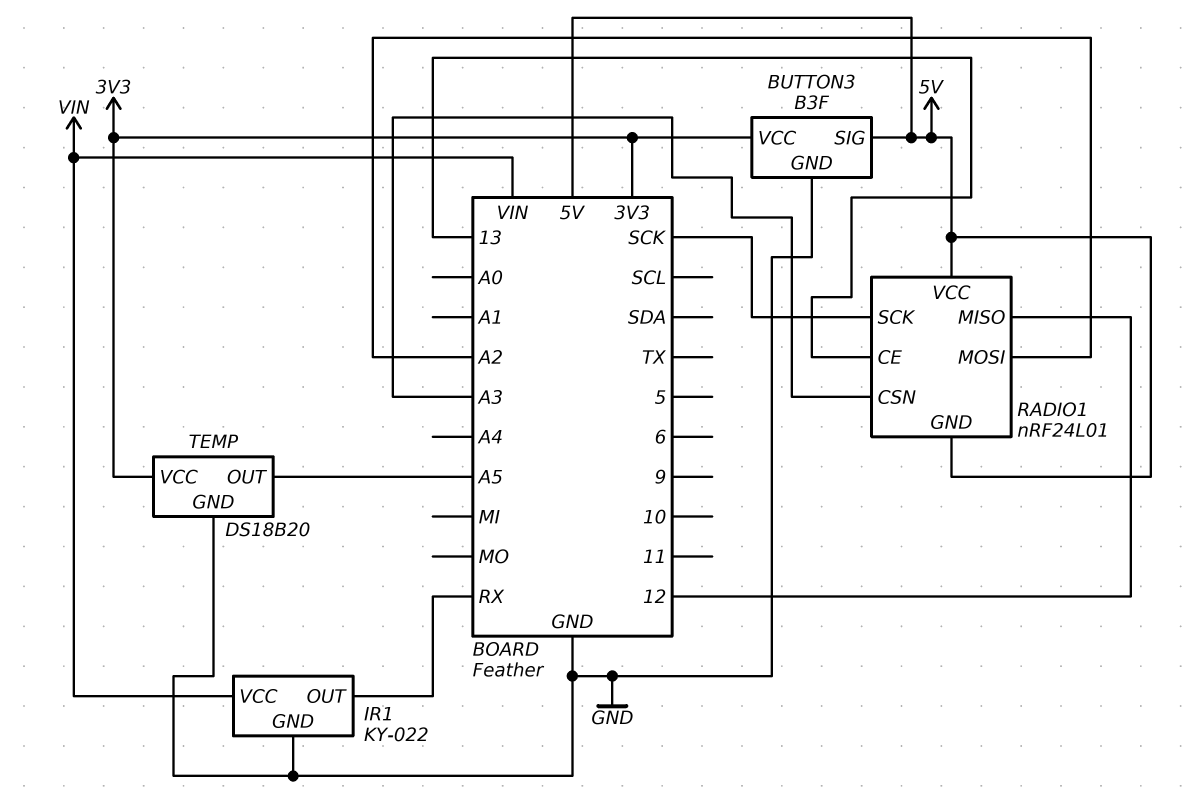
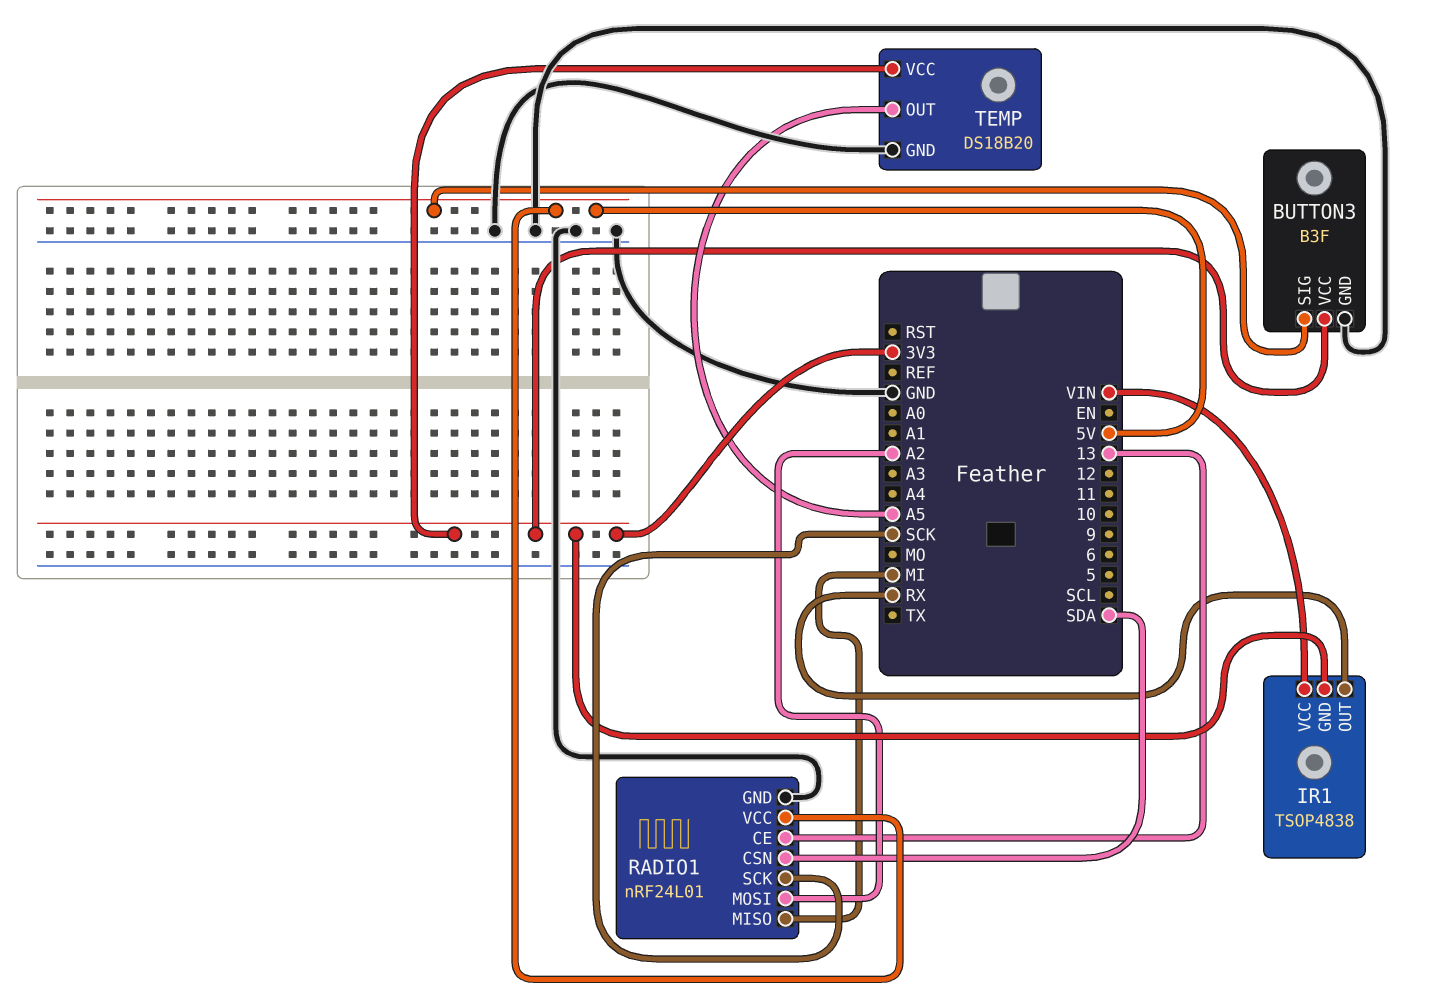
IR1: KY-022 -> TSOP4838
IR1 pin GND: GND -> 3V3
RADIO1 pin CSN: A3 -> SDA
RADIO1 pin GND: 5V -> GND
RADIO1 pin MISO: 12 -> MI

